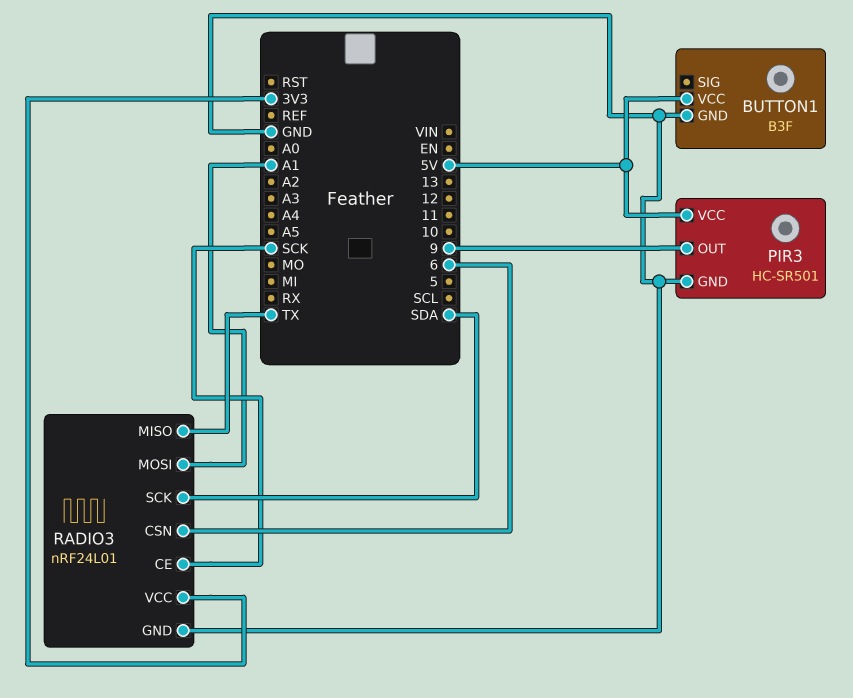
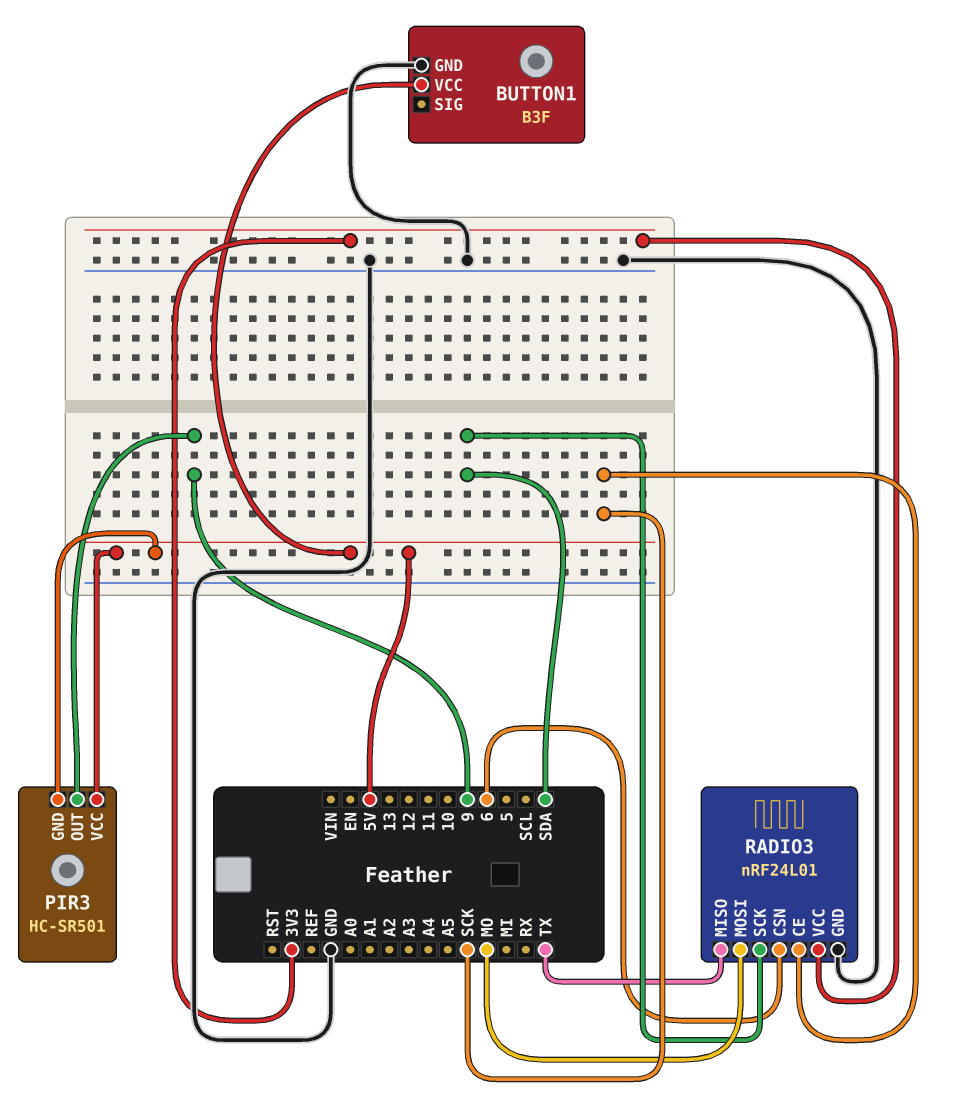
PIR3 pin GND: GND -> 5V
RADIO3 pin MOSI: A1 -> MO

